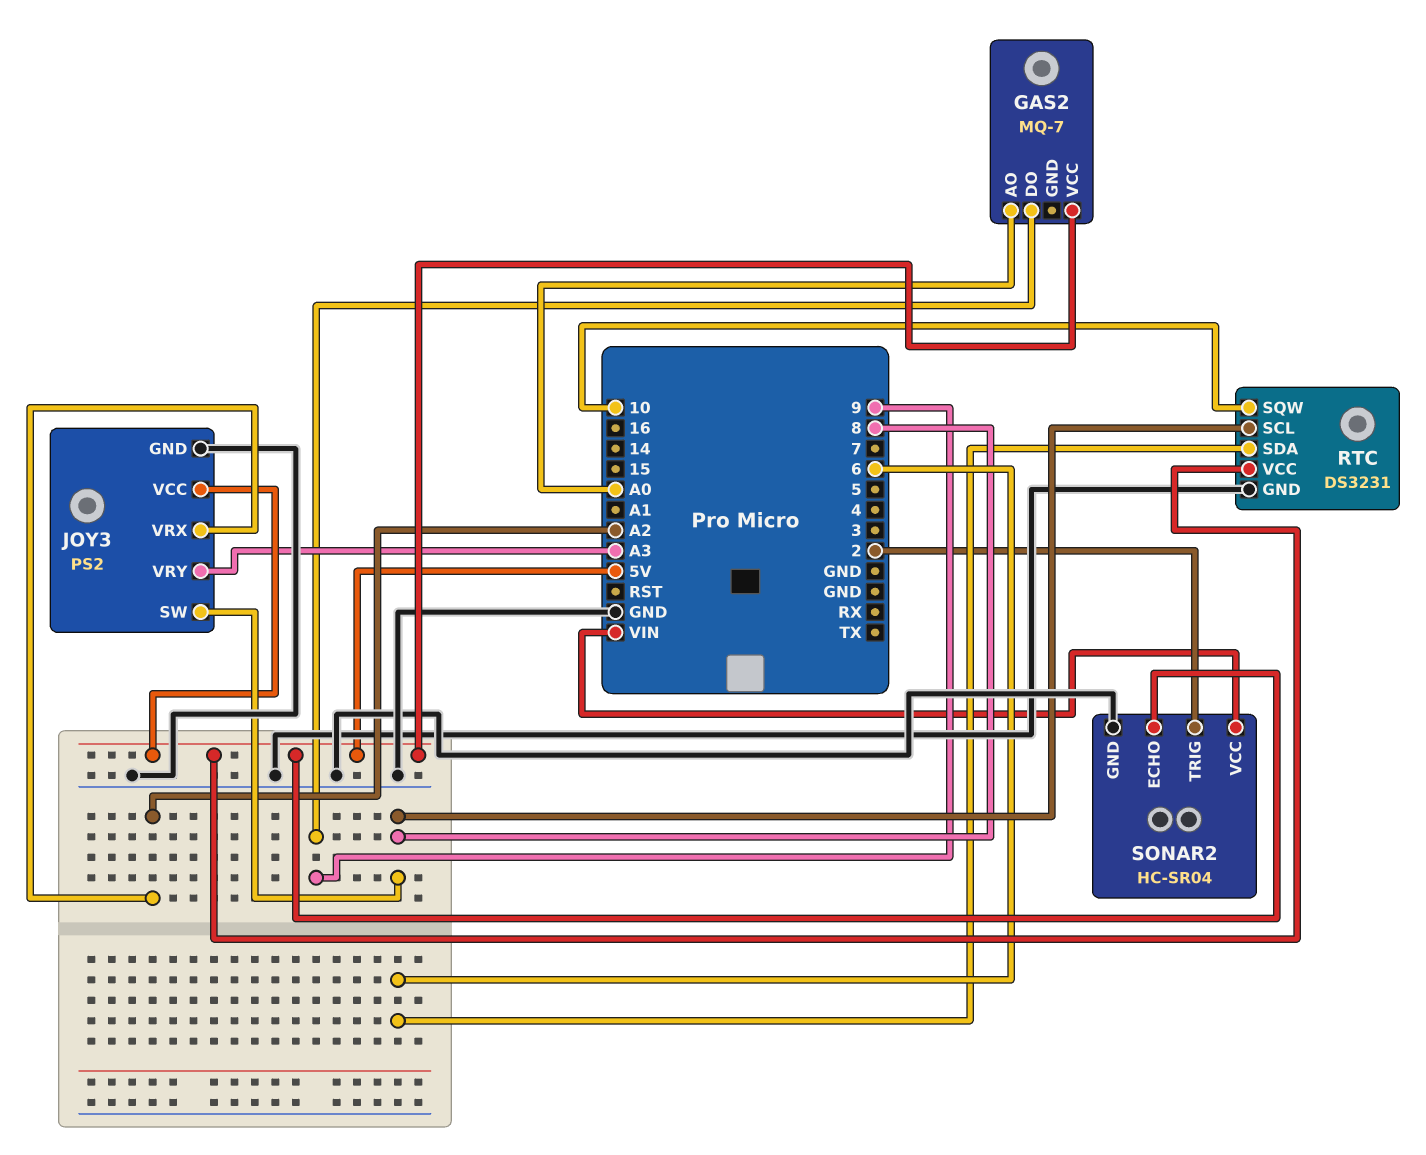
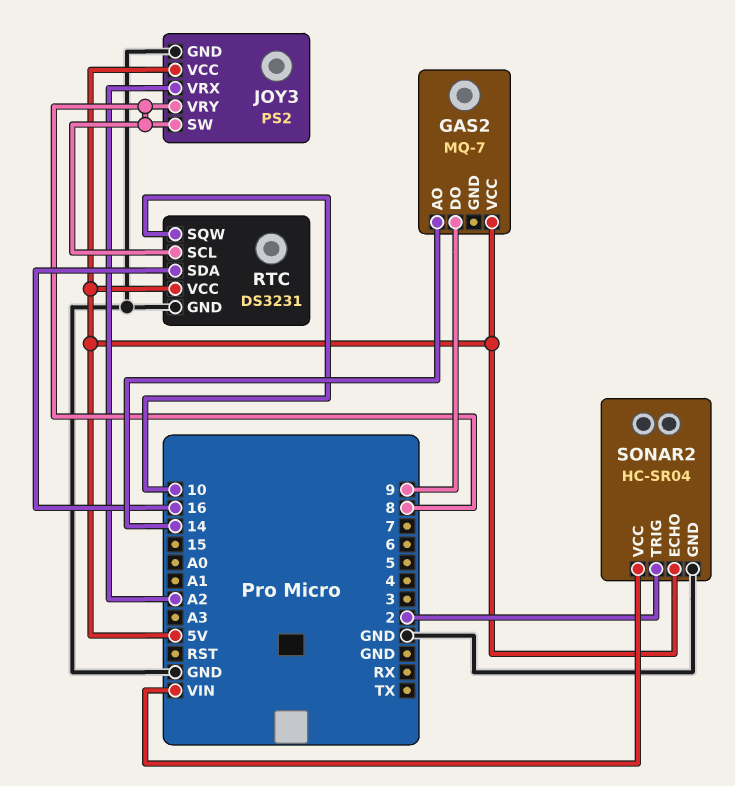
GAS2 pin AO: A0 -> 14
JOY3 pin VRY: A3 -> 8
RTC pin SDA: 6 -> 16

